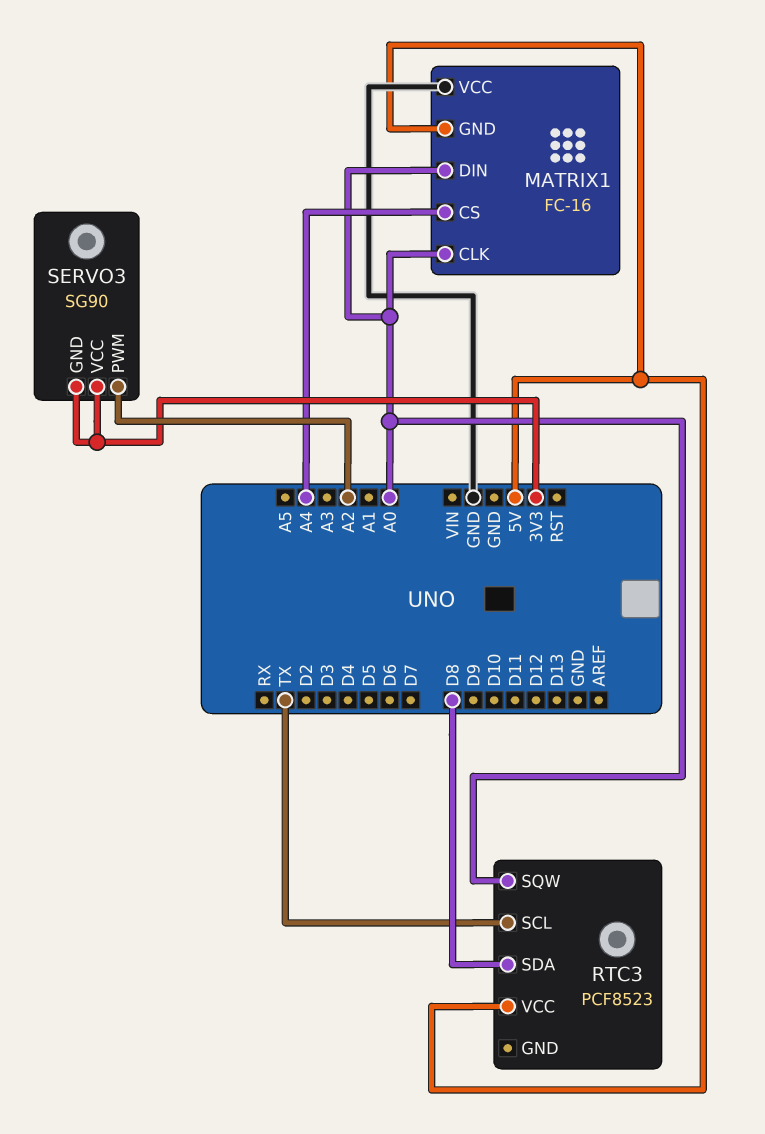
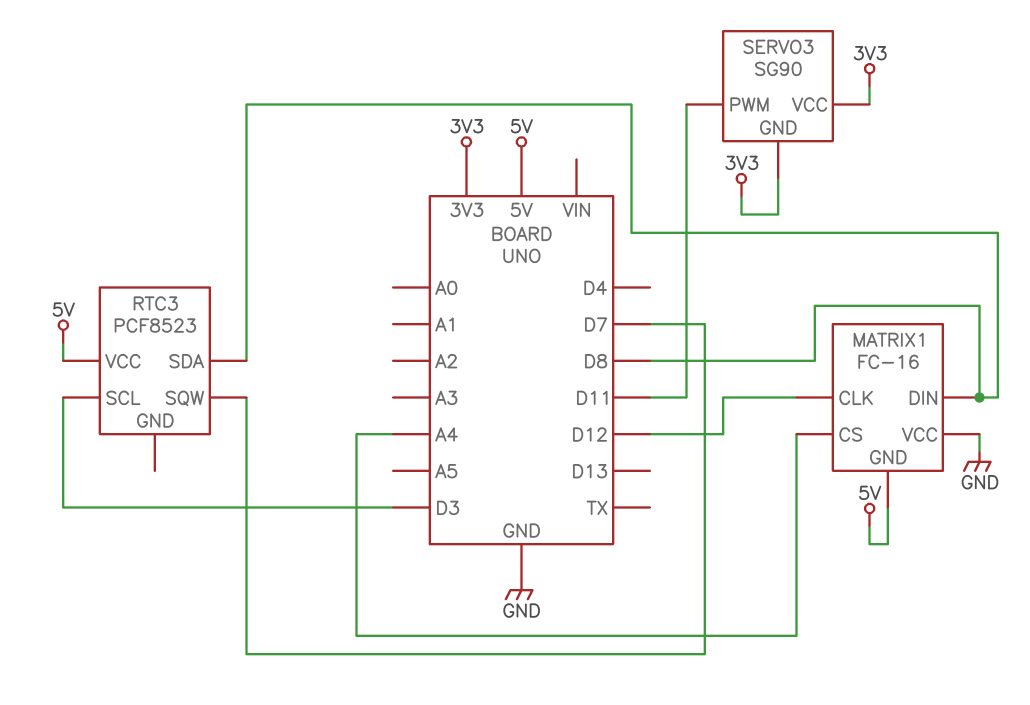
MATRIX1 pin CLK: A0 -> D12
MATRIX1 pin DIN: A0 -> D8
RTC3 pin SCL: TX -> D3
RTC3 pin SQW: A0 -> D7
SERVO3 pin PWM: A2 -> D11

